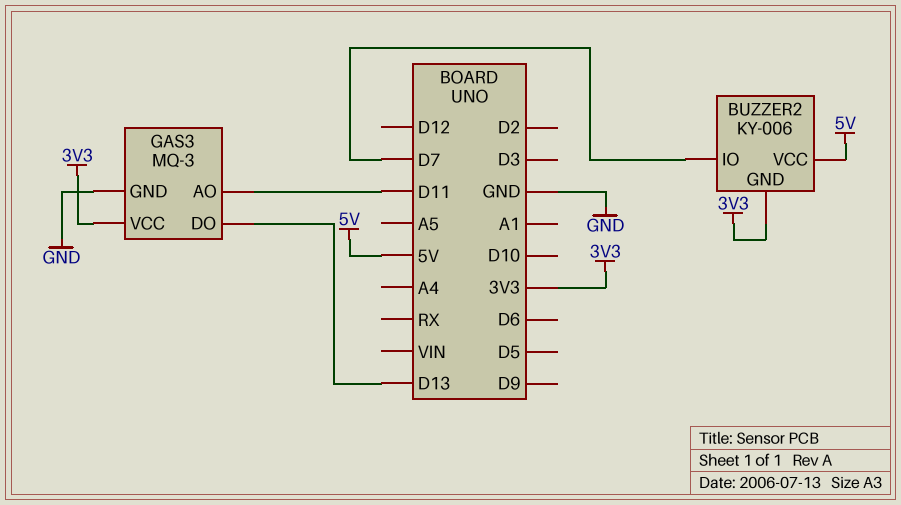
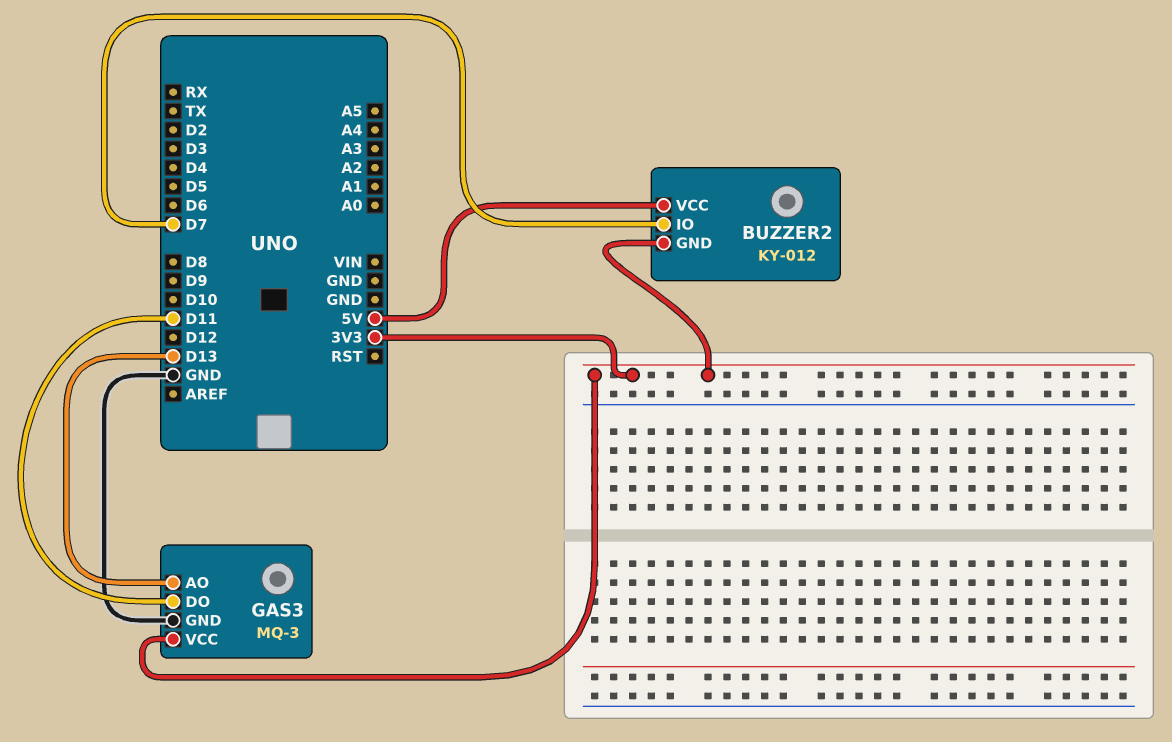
BUZZER2: KY-006 -> KY-012
GAS3 pin AO: D11 -> D13
GAS3 pin DO: D13 -> D11

